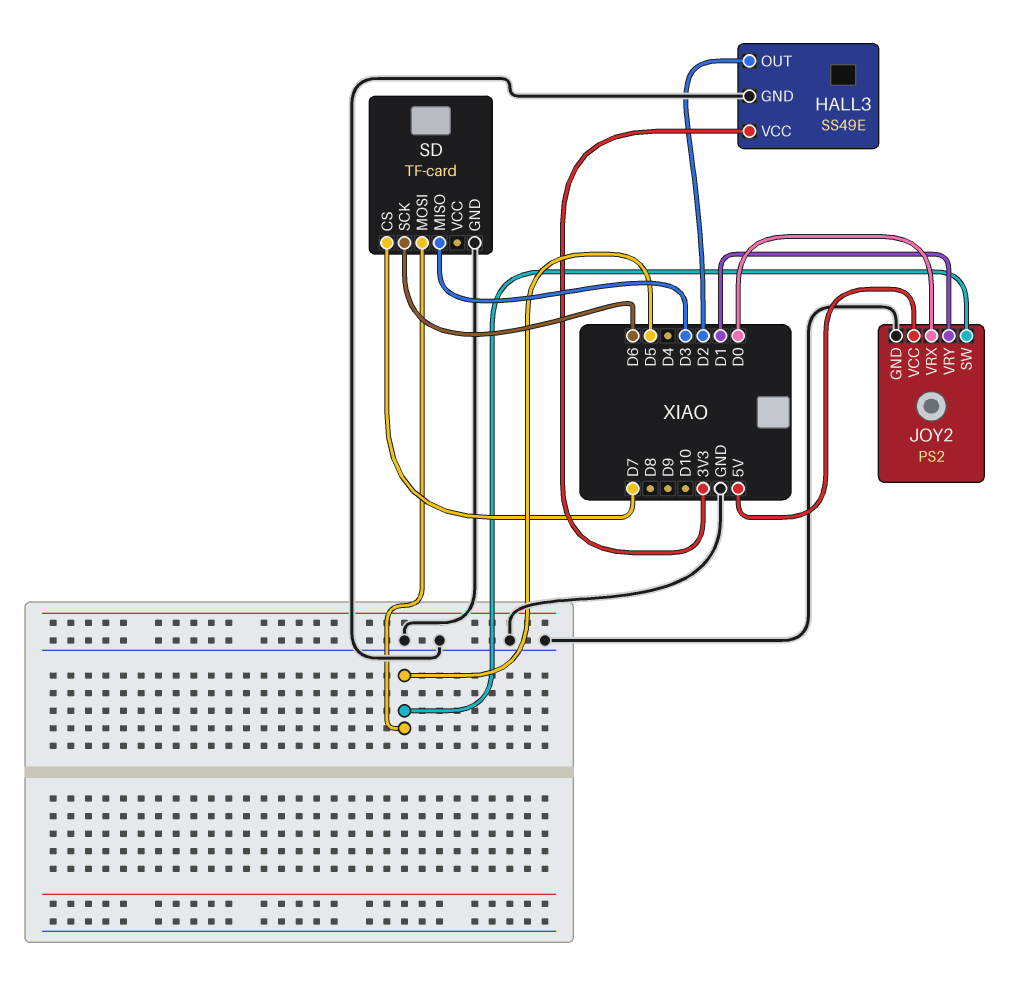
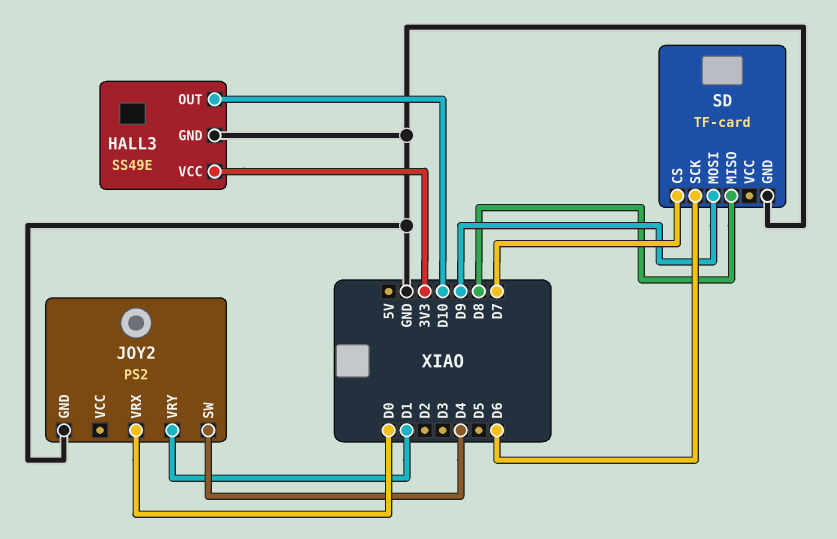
HALL3 pin OUT: D2 -> D10
JOY2 pin SW: D5 -> D4
JOY2 pin VCC: 5V -> none
SD pin MISO: D3 -> D8
SD pin MOSI: D5 -> D9

